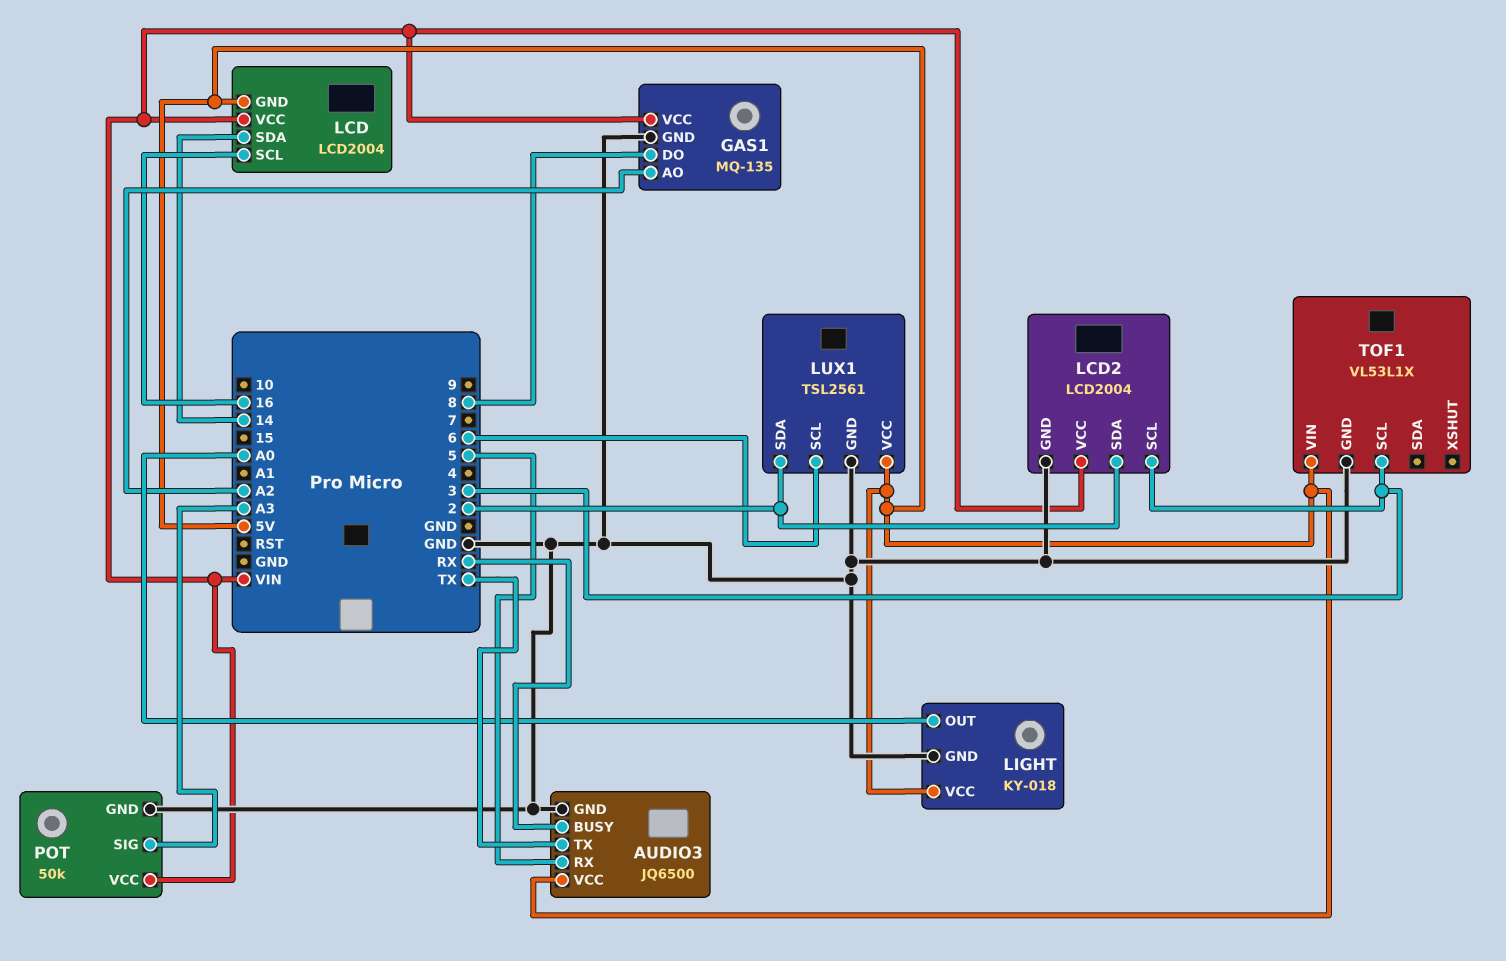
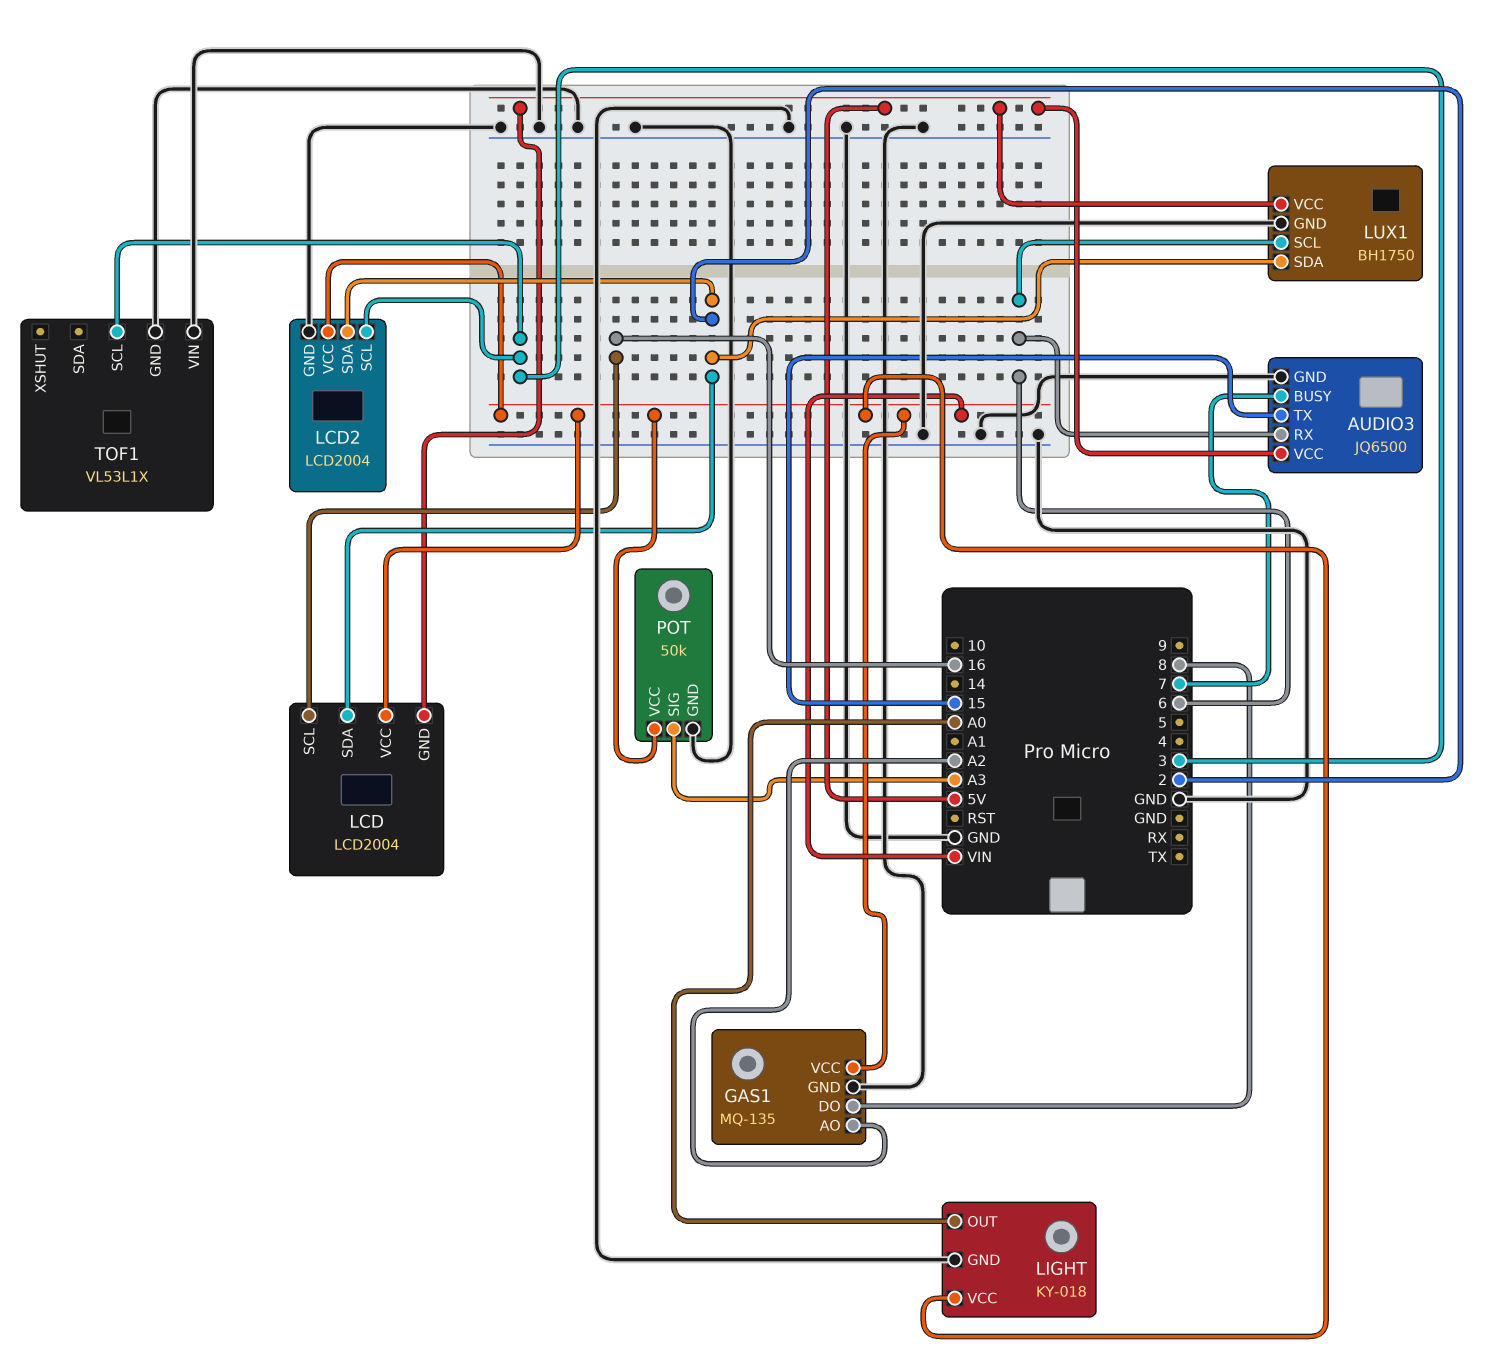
AUDIO3 pin BUSY: RX -> 7
AUDIO3 pin RX: 5 -> 6
AUDIO3 pin TX: TX -> 15
LCD pin SDA: 14 -> 2
LIGHT pin VCC: 5V -> VIN
LUX1: TSL2561 -> BH1750
TOF1 pin VIN: 5V -> GND

